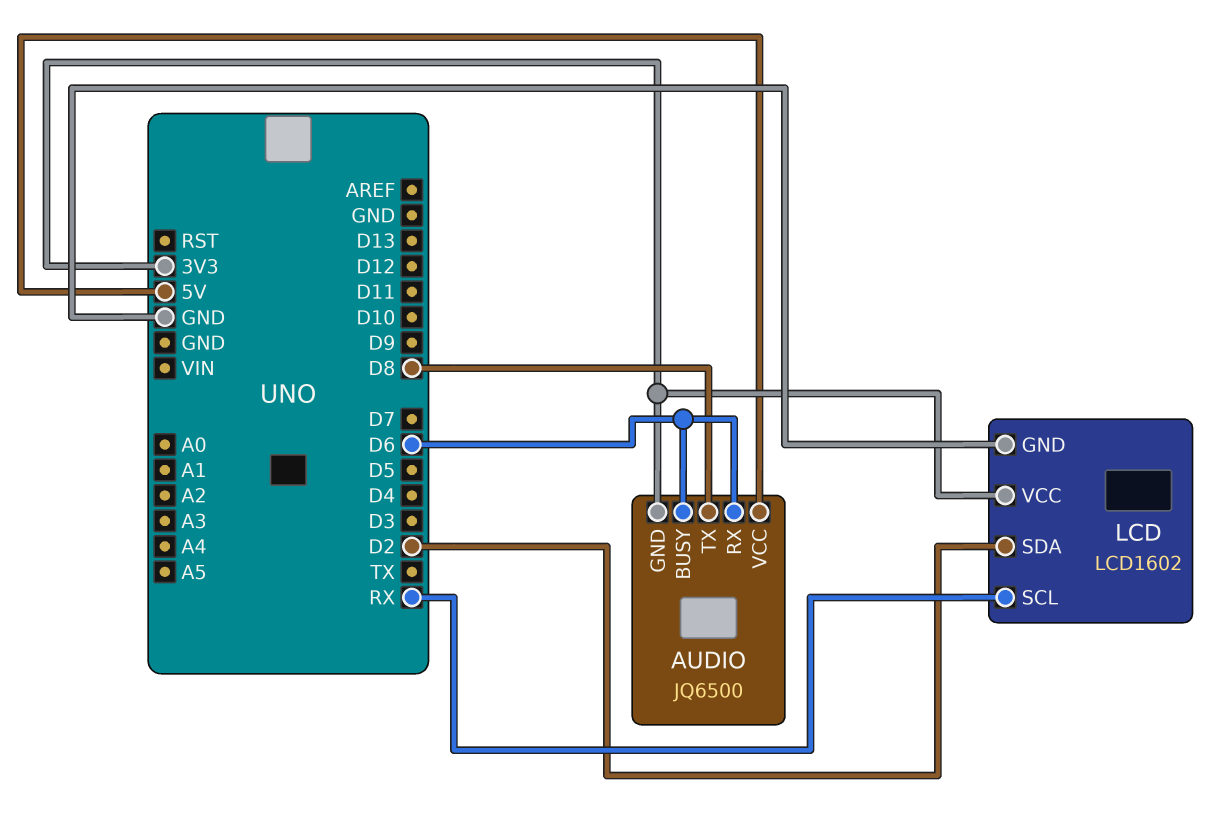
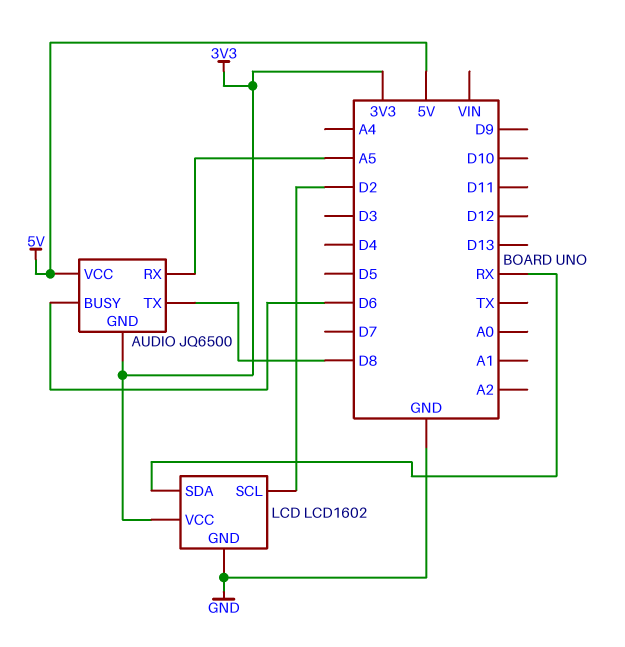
AUDIO pin RX: D6 -> A5
LCD pin SCL: RX -> D2
LCD pin SDA: D2 -> RX

